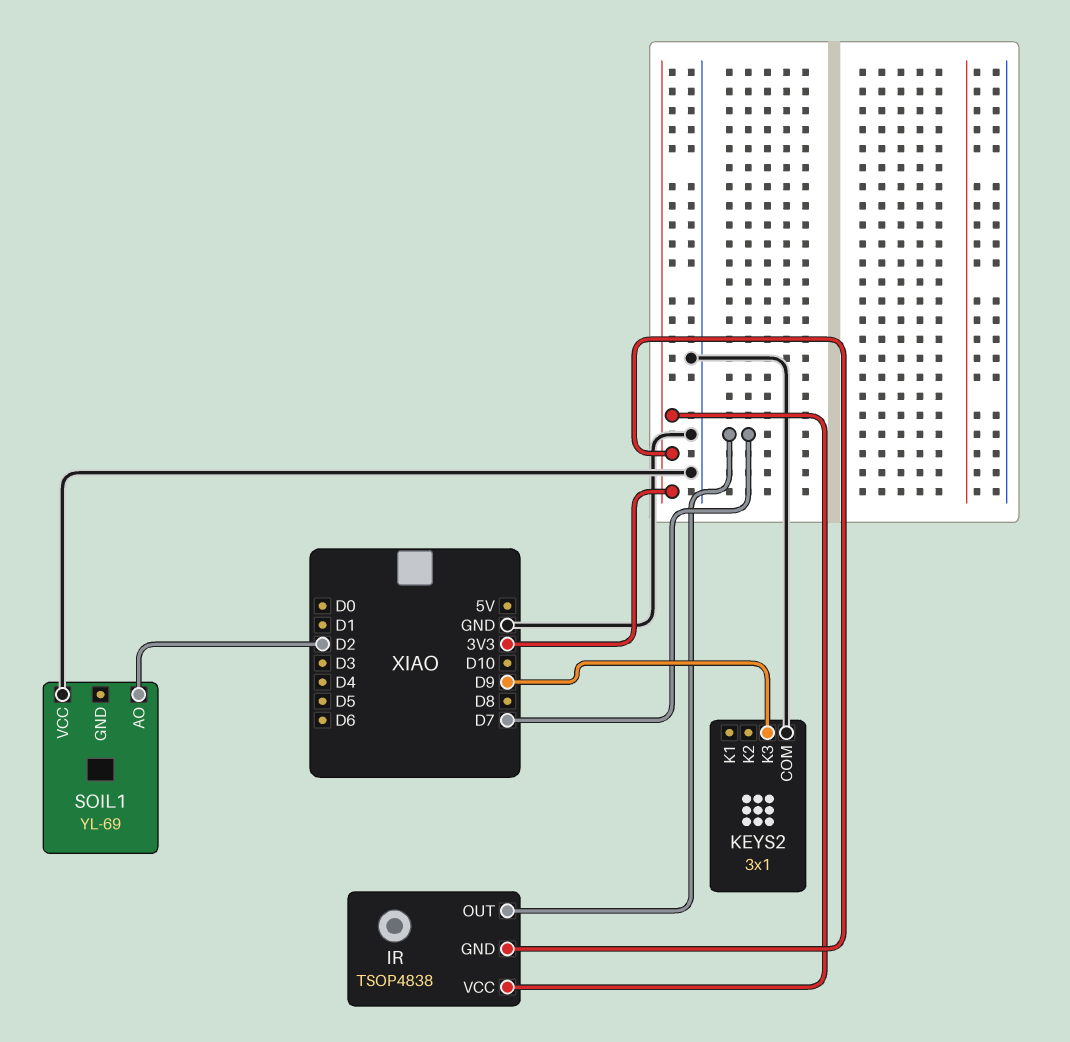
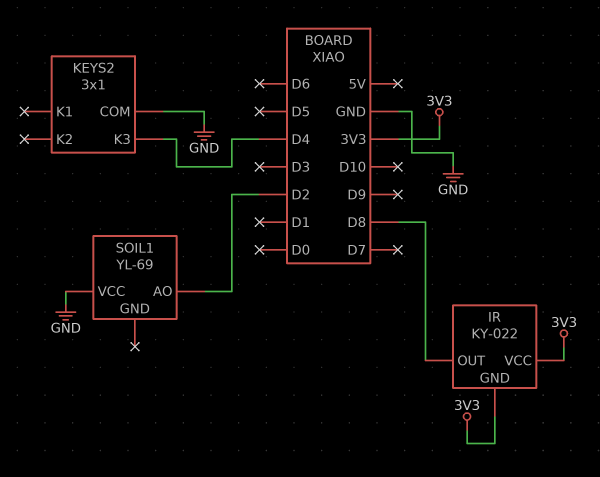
IR: TSOP4838 -> KY-022
IR pin OUT: D7 -> D8
KEYS2 pin K3: D9 -> D4

